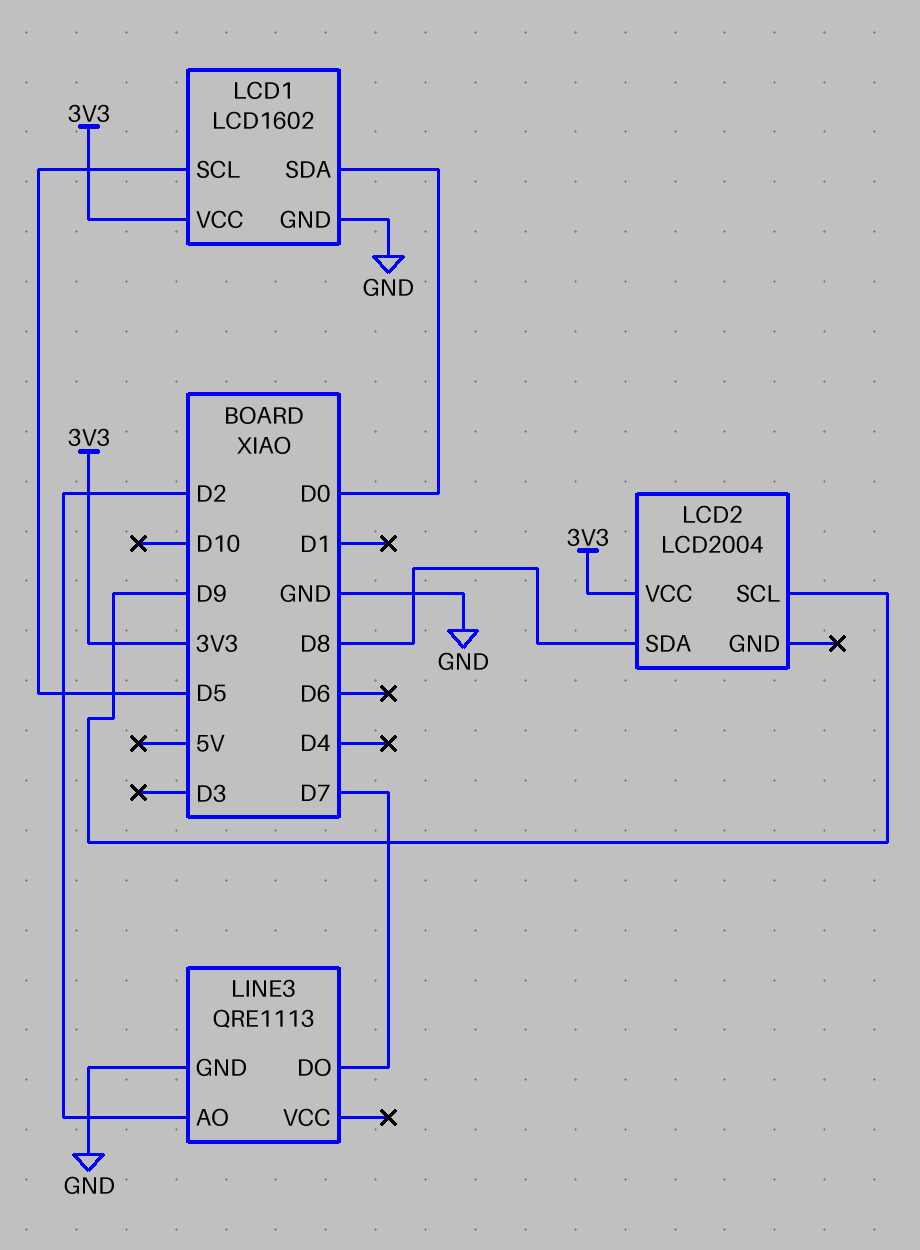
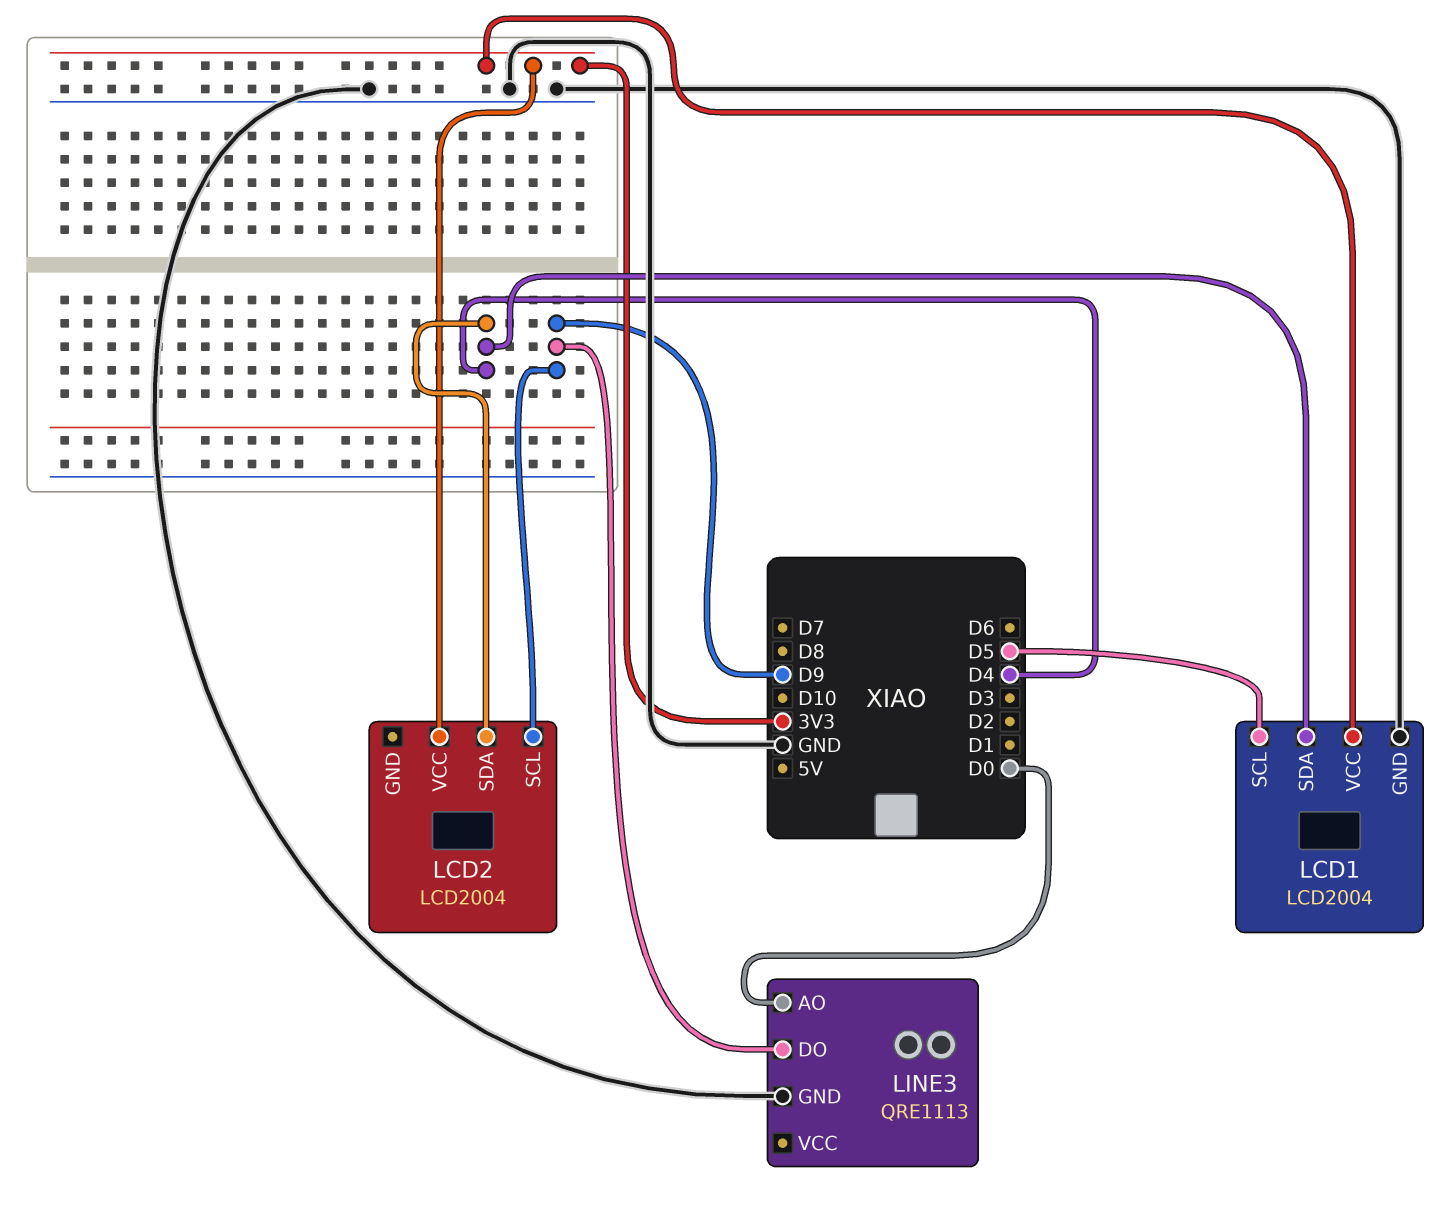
LCD1: LCD1602 -> LCD2004
LCD1 pin SDA: D0 -> D4
LCD2 pin SDA: D8 -> D4
LINE3 pin AO: D2 -> D0
LINE3 pin DO: D7 -> D9

